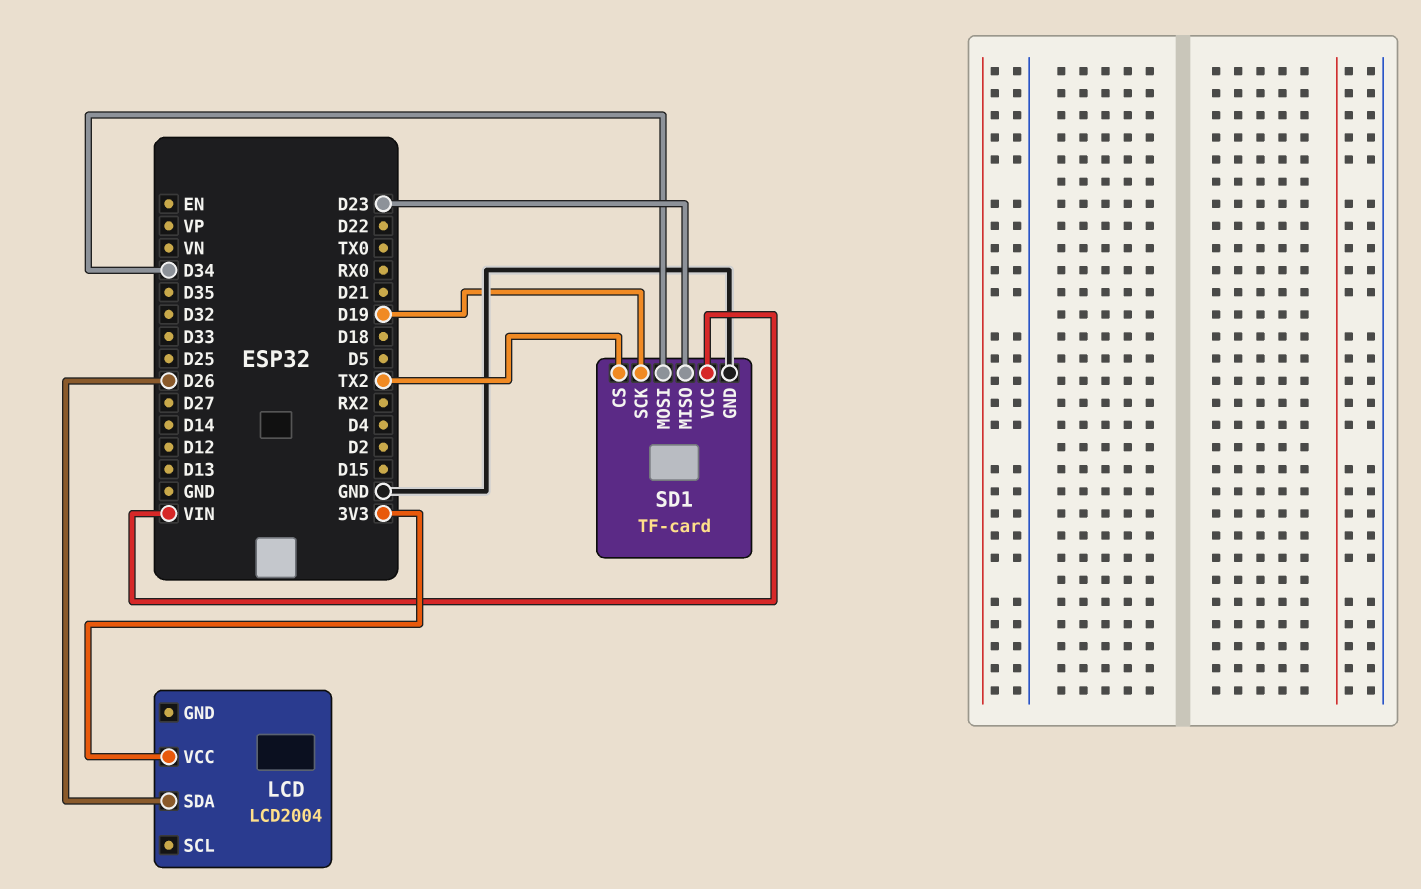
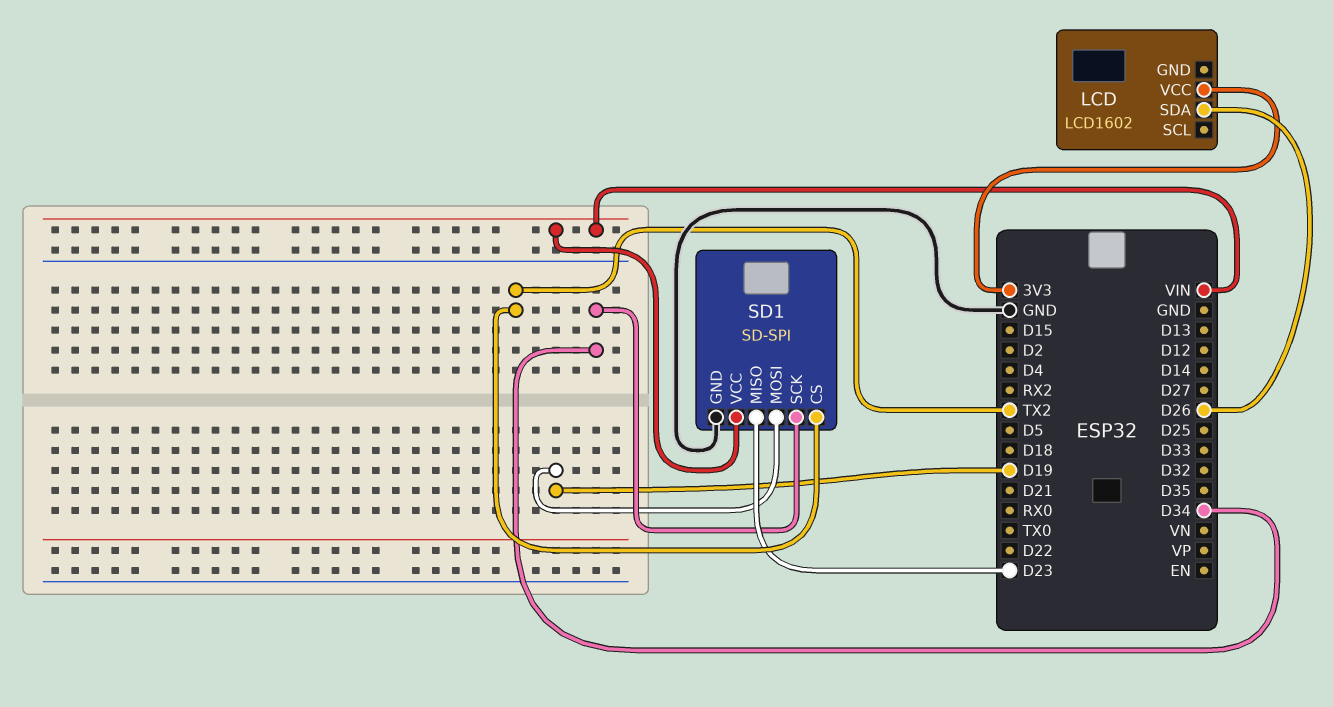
LCD: LCD2004 -> LCD1602
SD1: TF-card -> SD-SPI
SD1 pin MOSI: D34 -> D19
SD1 pin SCK: D19 -> D34

